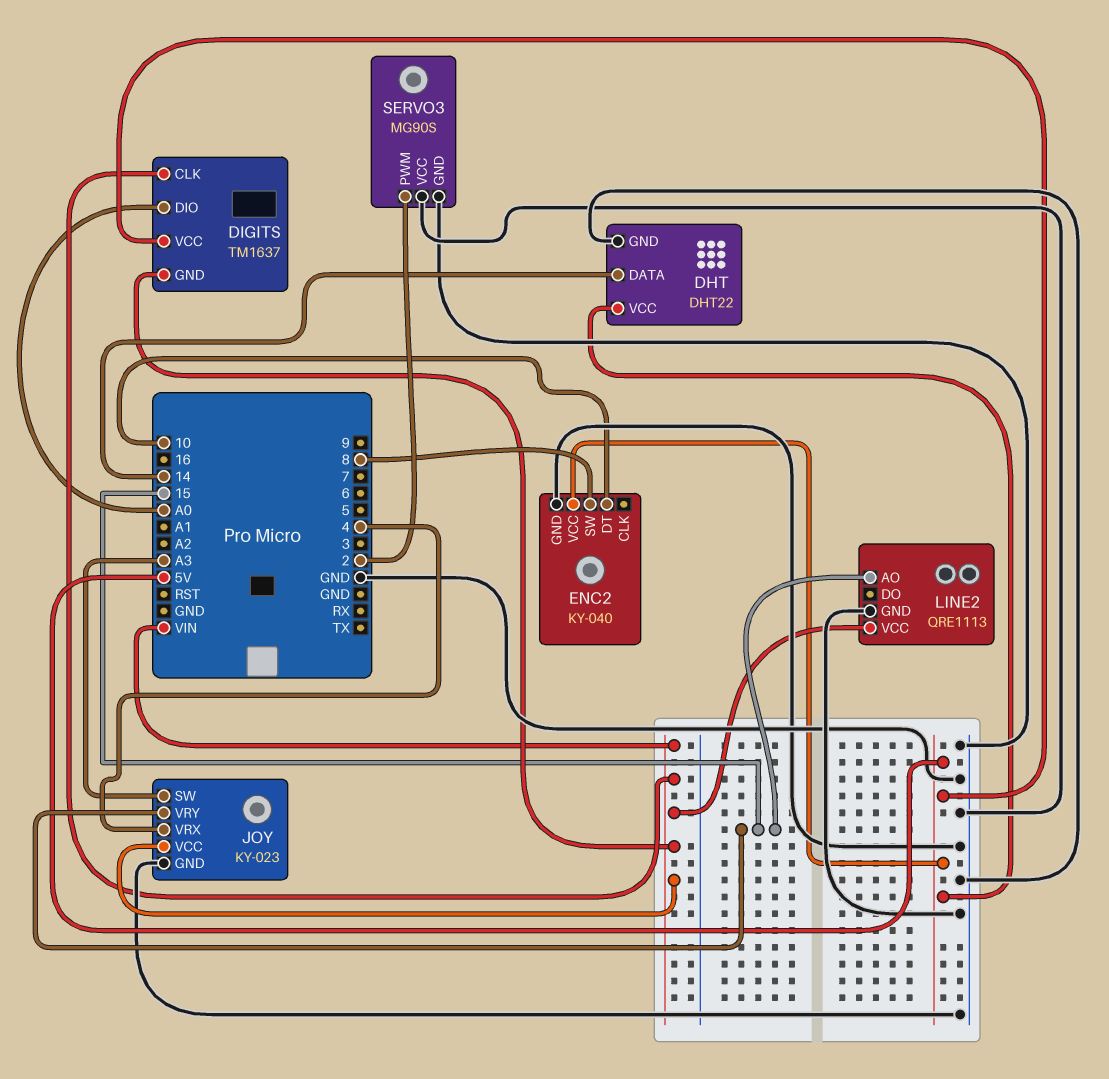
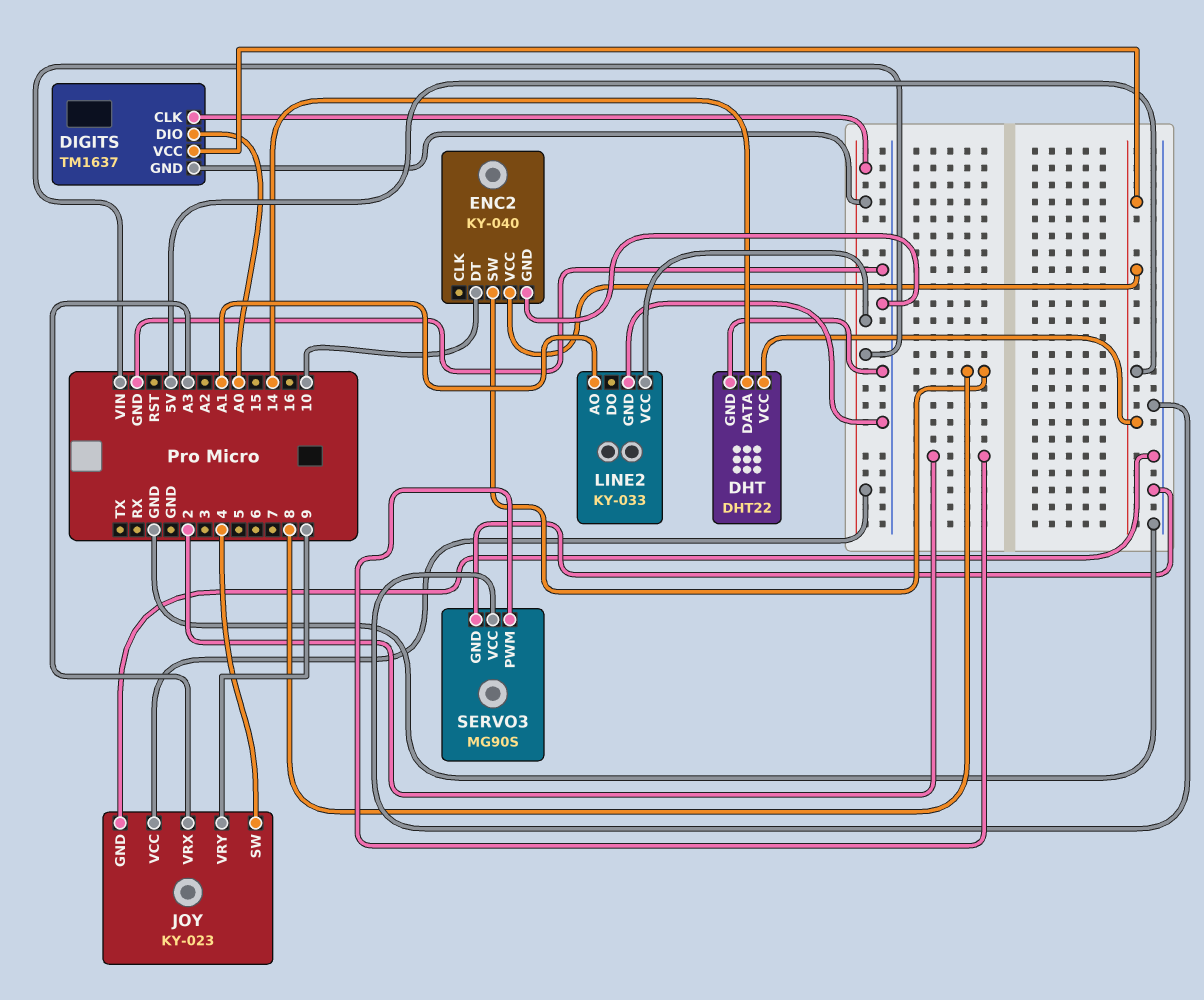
JOY pin SW: A3 -> 4
JOY pin VRX: 4 -> A3
JOY pin VRY: 15 -> 9
LINE2: QRE1113 -> KY-033
LINE2 pin AO: 15 -> A1

